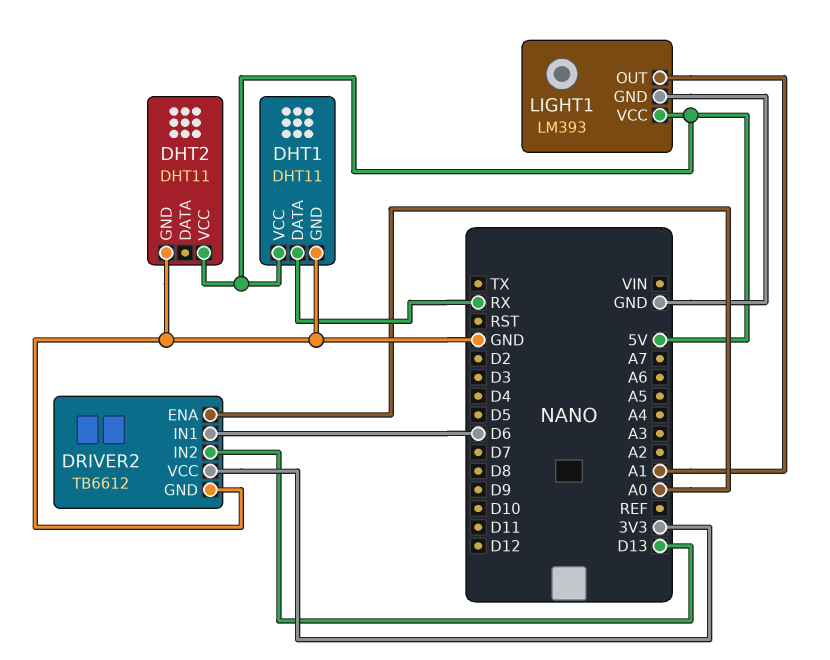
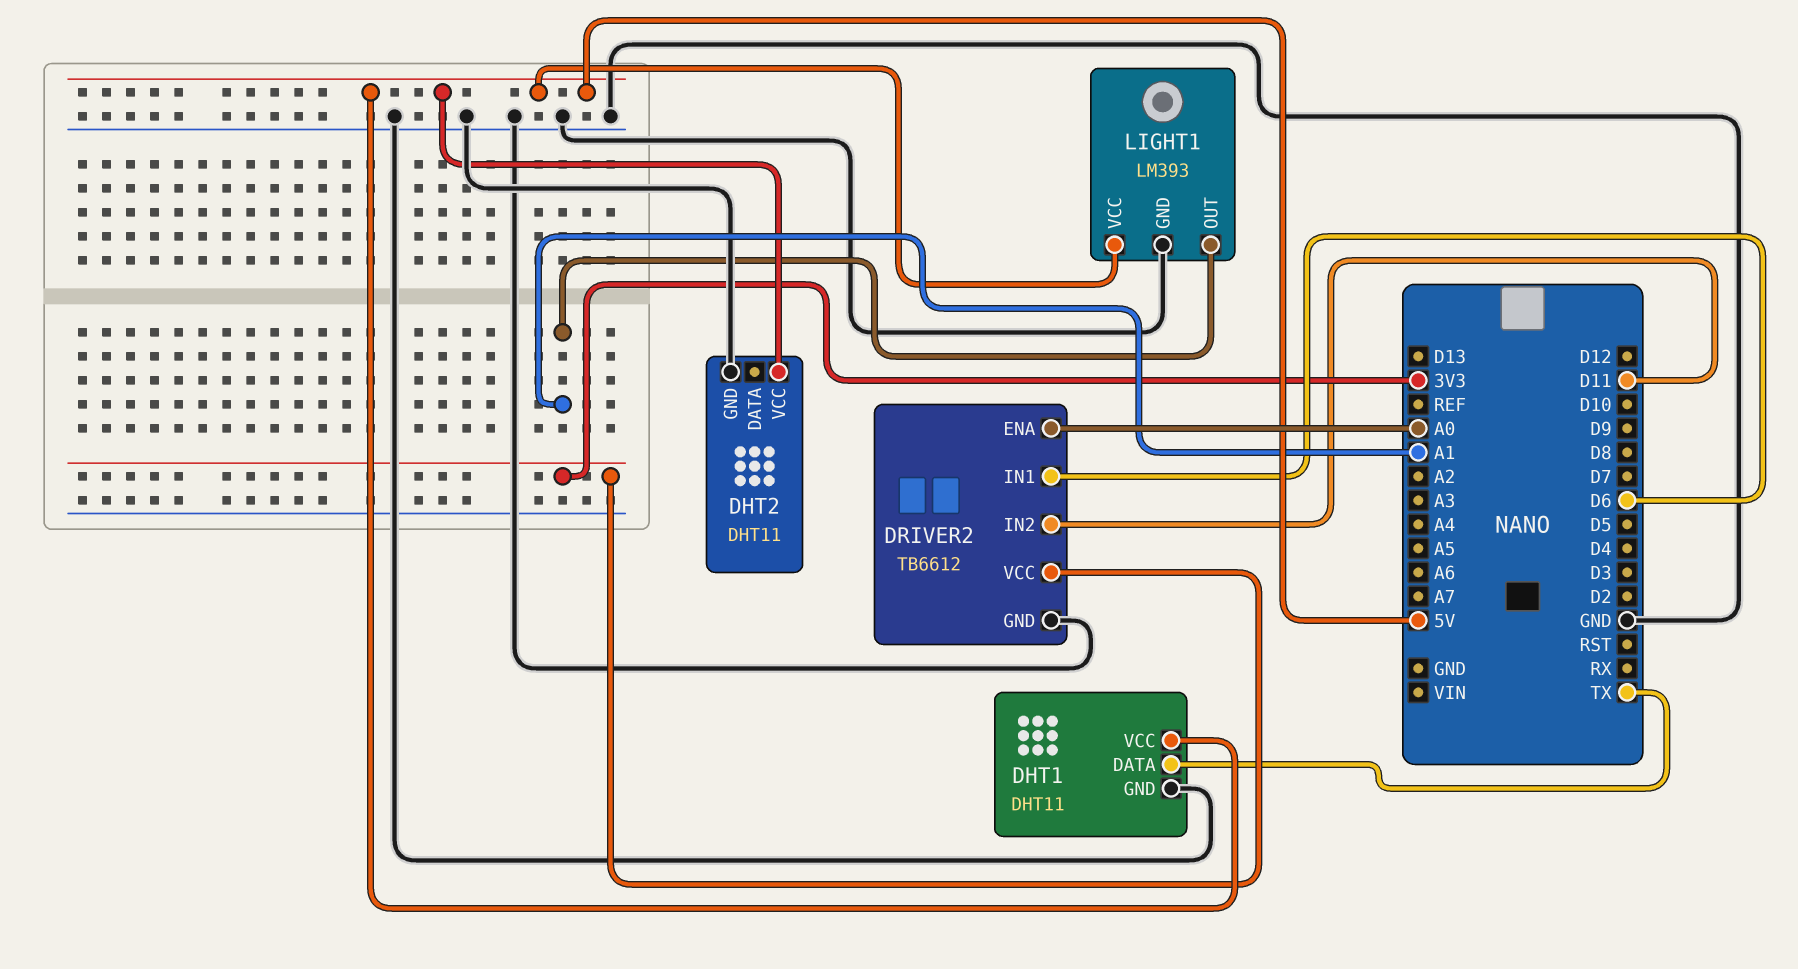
DHT1 pin DATA: RX -> TX
DRIVER2 pin IN2: D13 -> D11

